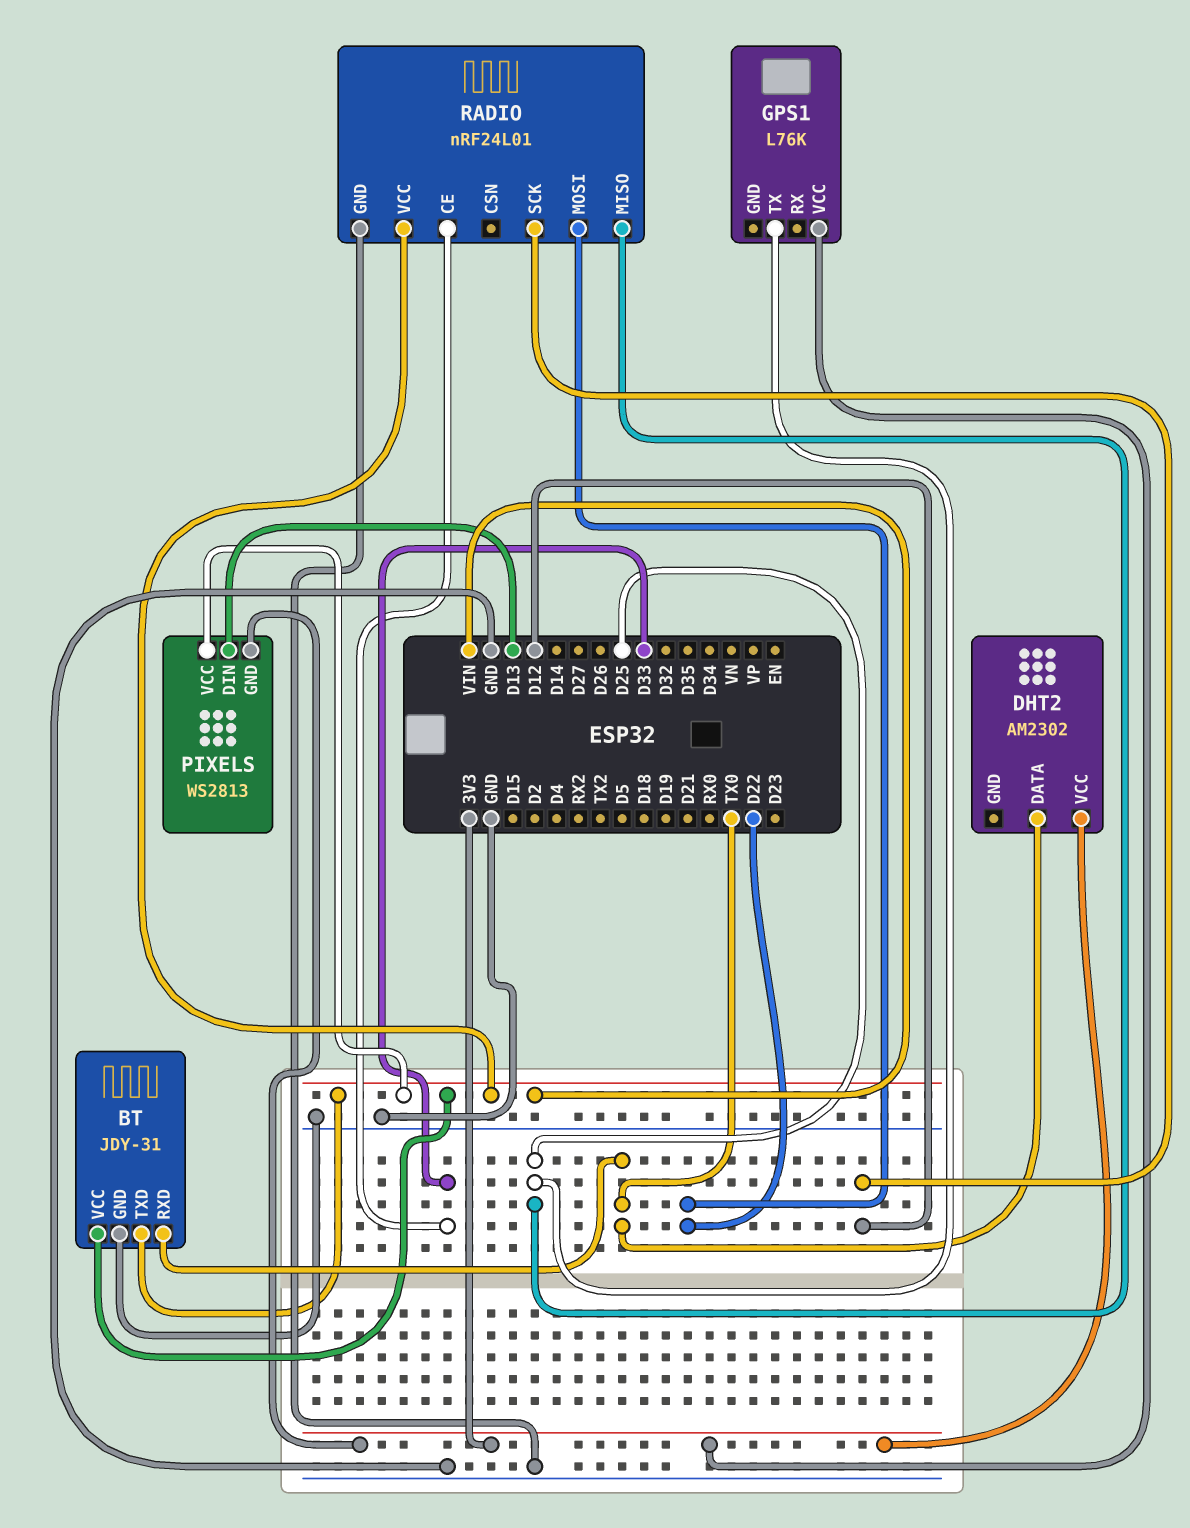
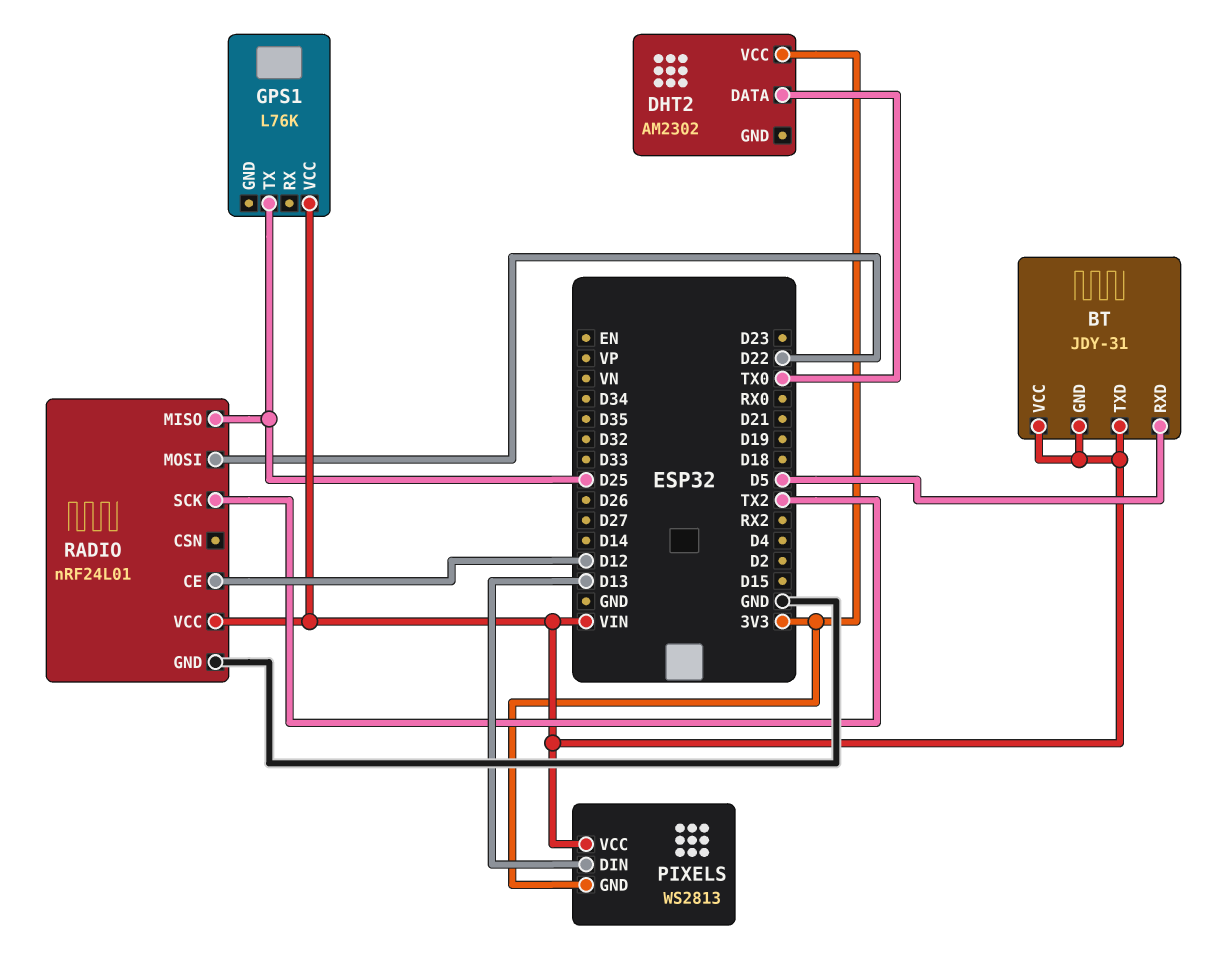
BT pin GND: GND -> VIN
BT pin RXD: TX0 -> D5
GPS1 pin VCC: 3V3 -> VIN
RADIO pin CE: D33 -> D12
RADIO pin SCK: D12 -> TX2

